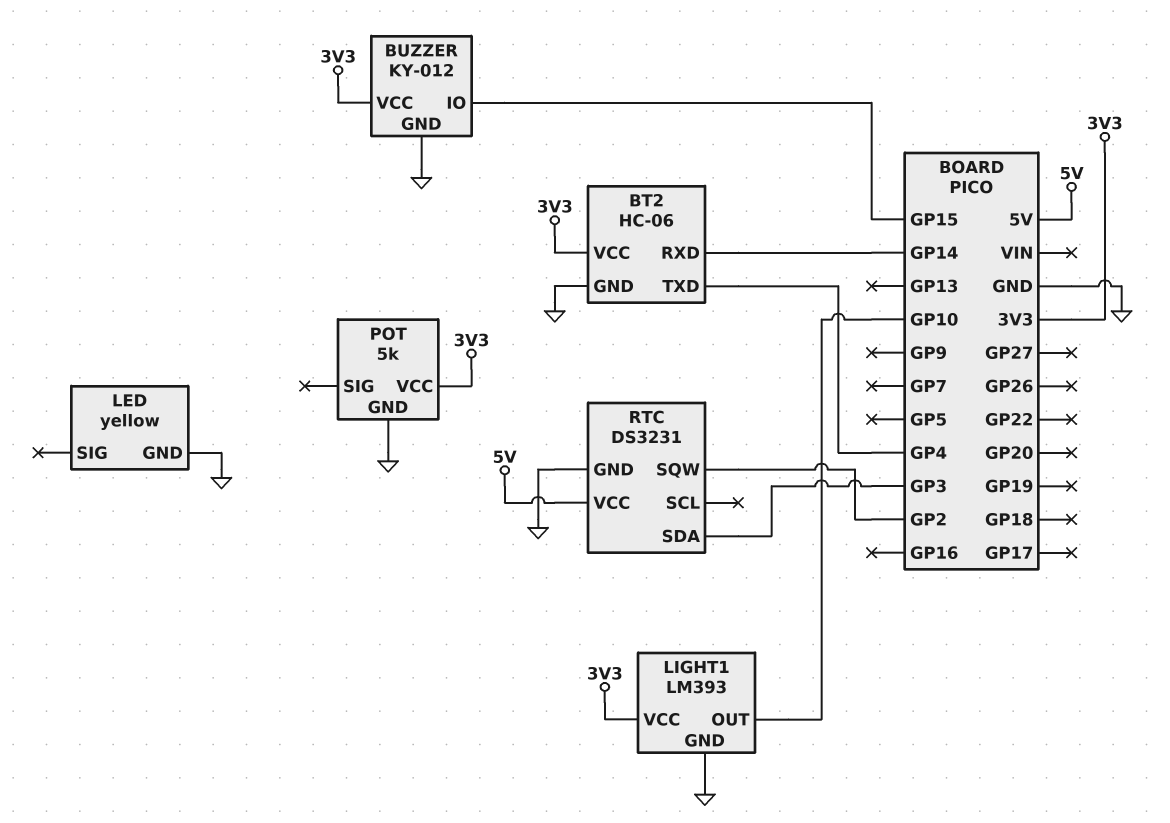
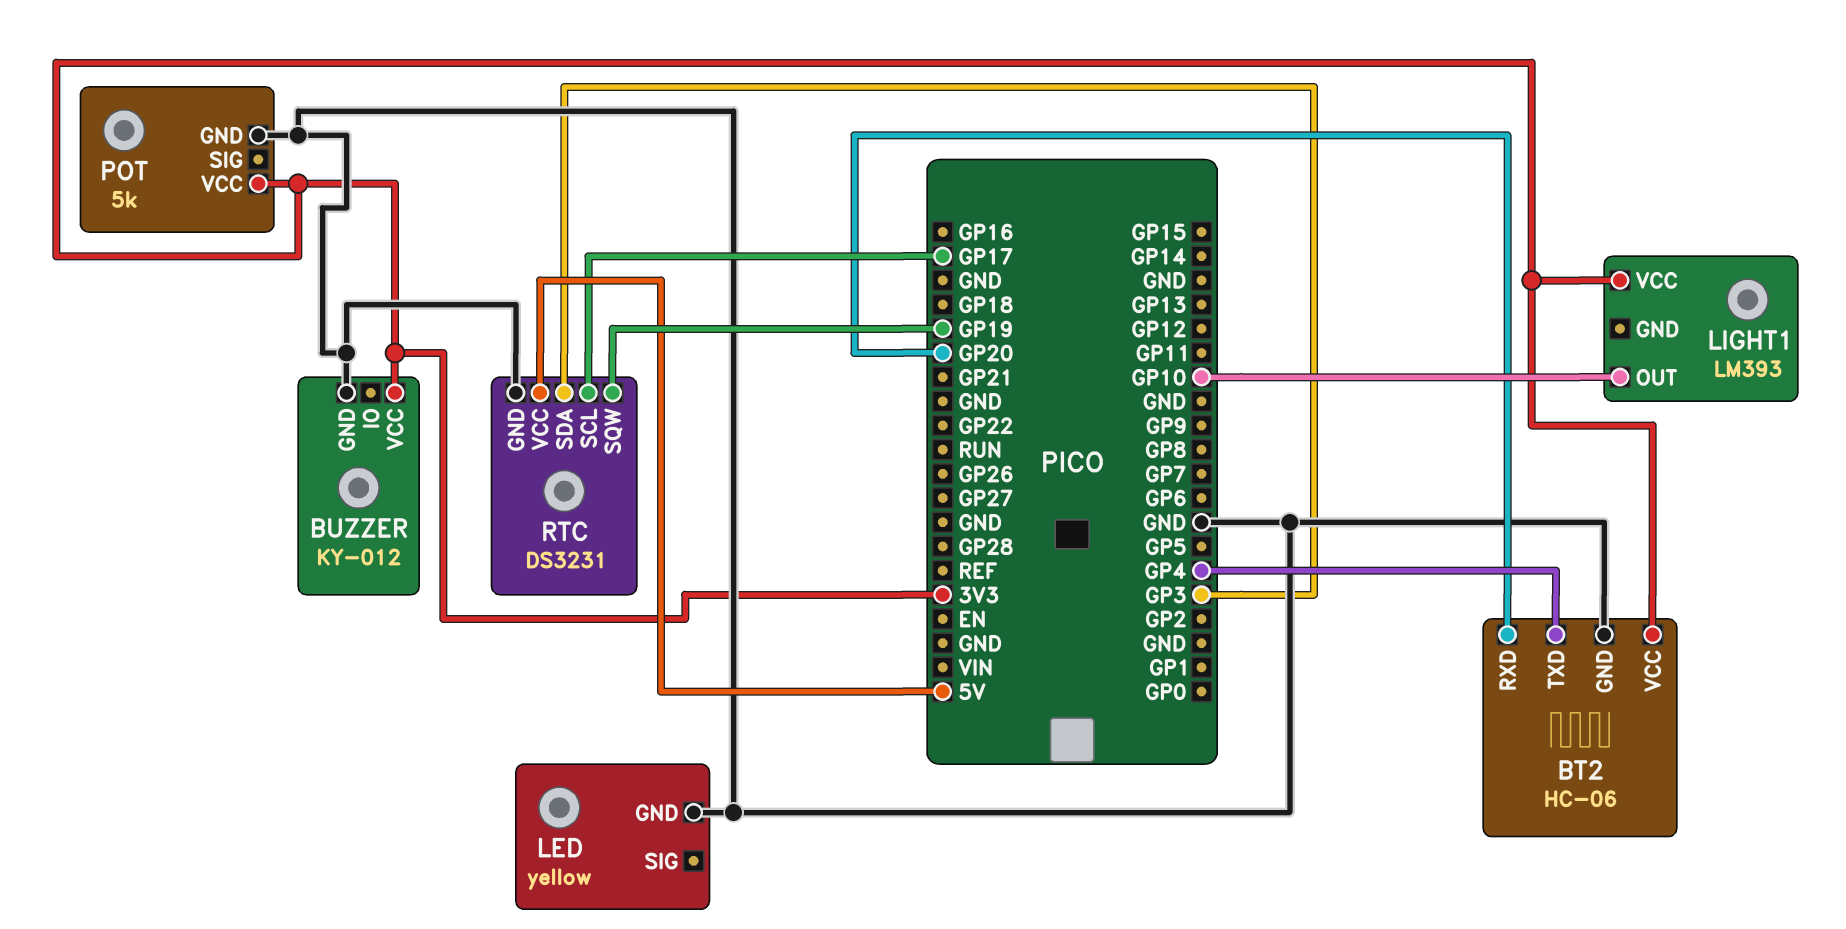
BT2 pin RXD: GP14 -> GP20
BUZZER pin IO: GP15 -> none
LIGHT1 pin GND: GND -> none
RTC pin SCL: none -> GP17
RTC pin SQW: GP2 -> GP19

